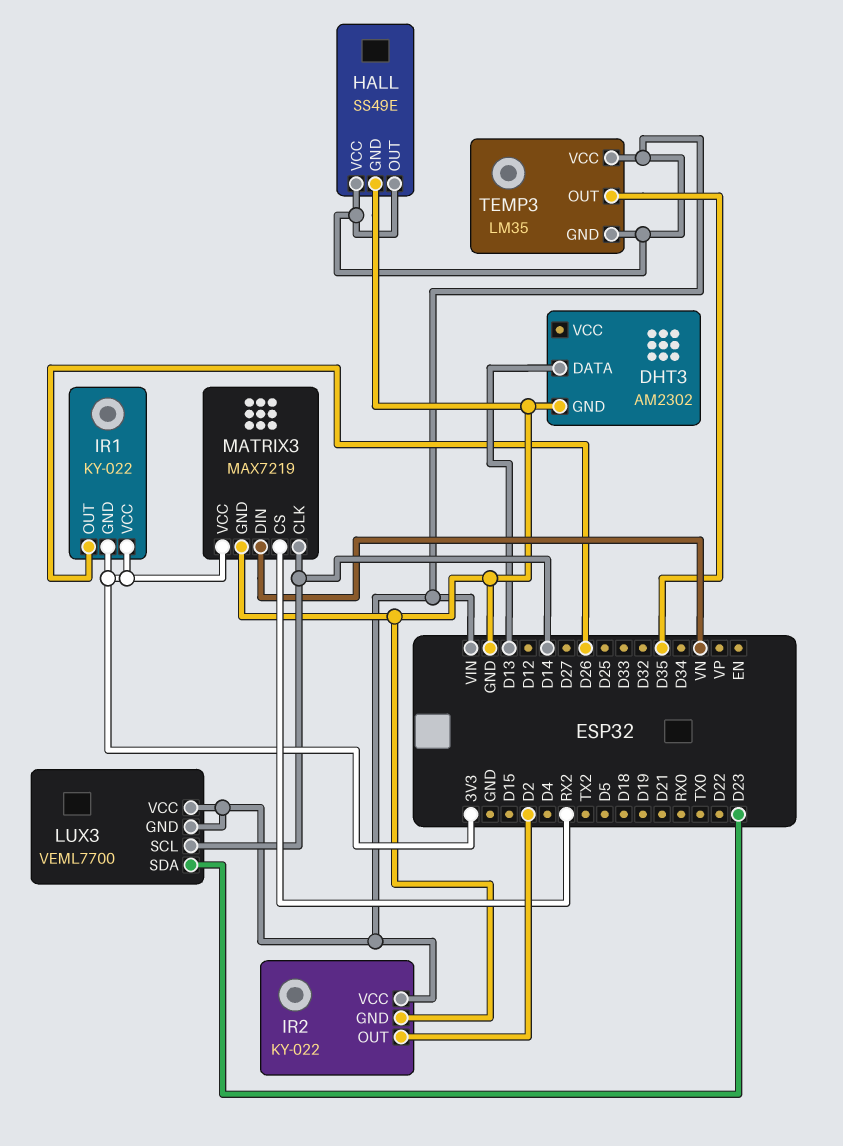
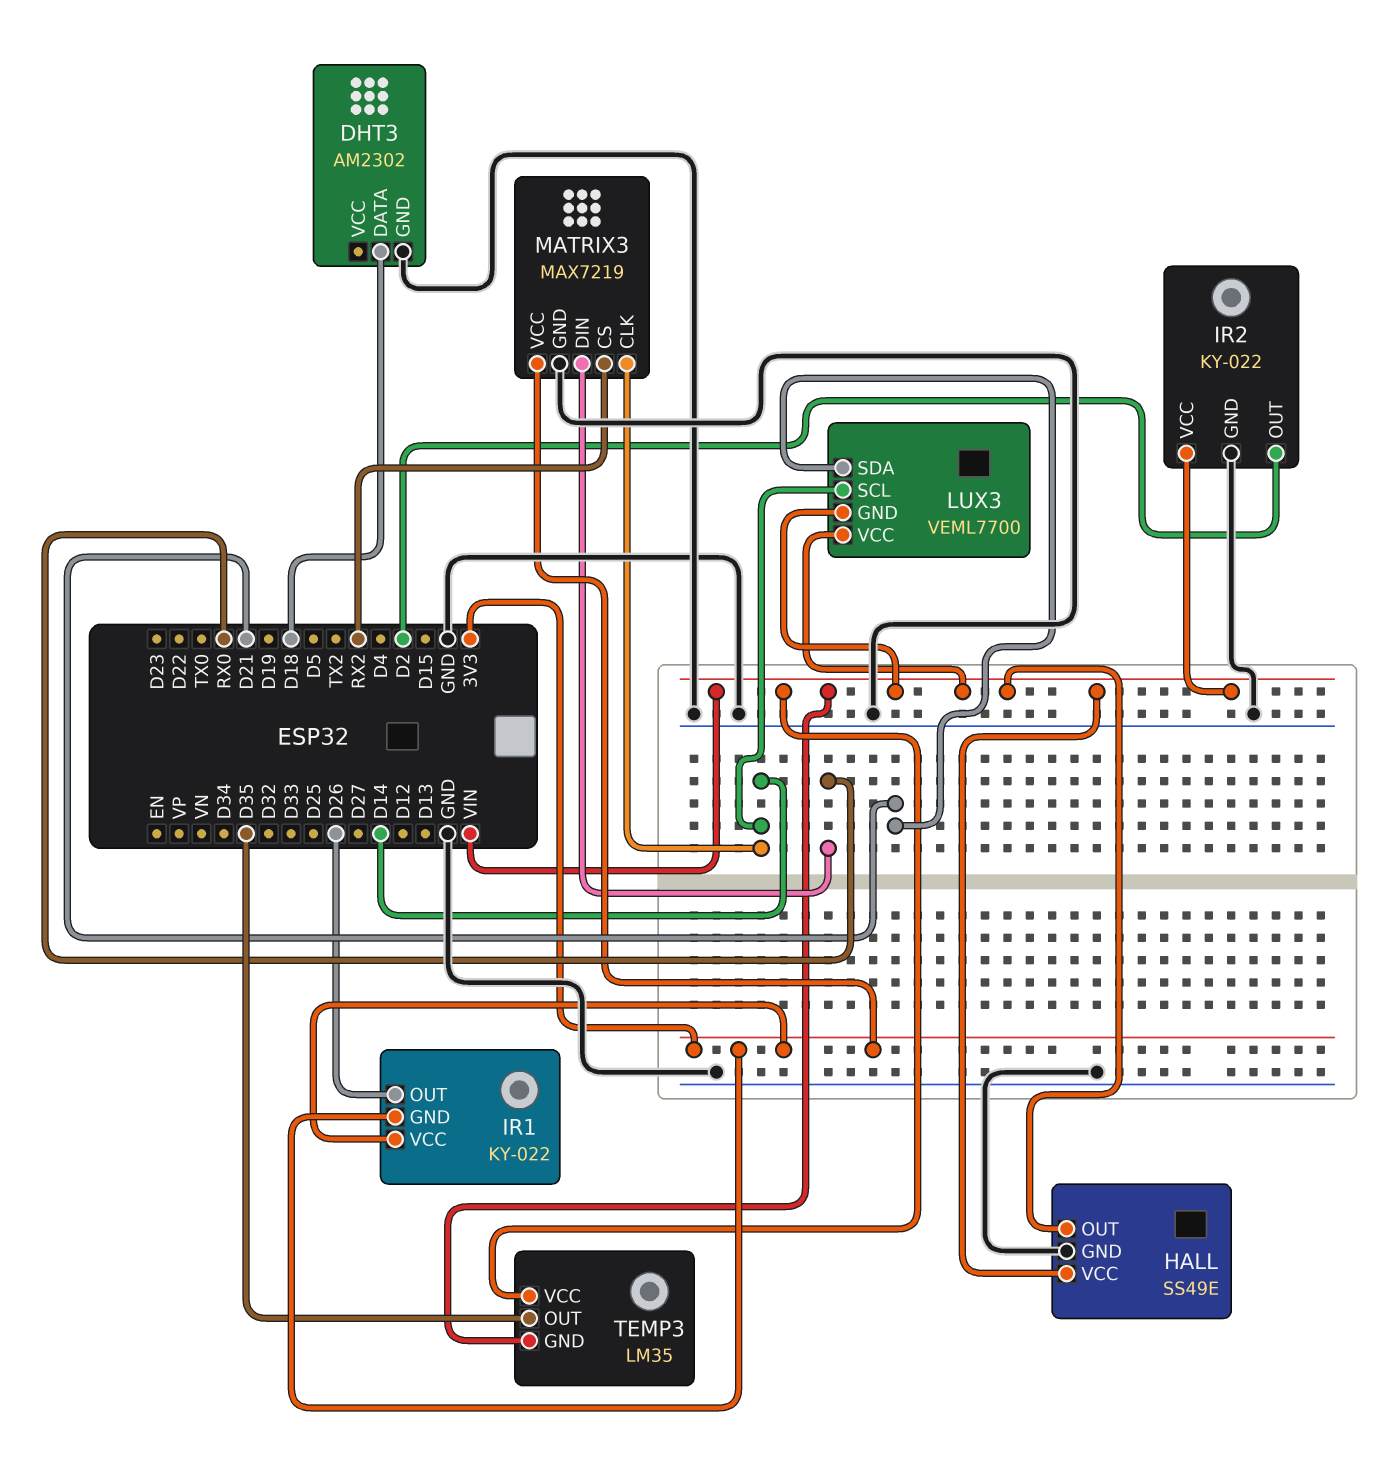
DHT3 pin DATA: D13 -> D18
LUX3 pin SDA: D23 -> D21
MATRIX3 pin DIN: VN -> RX0

